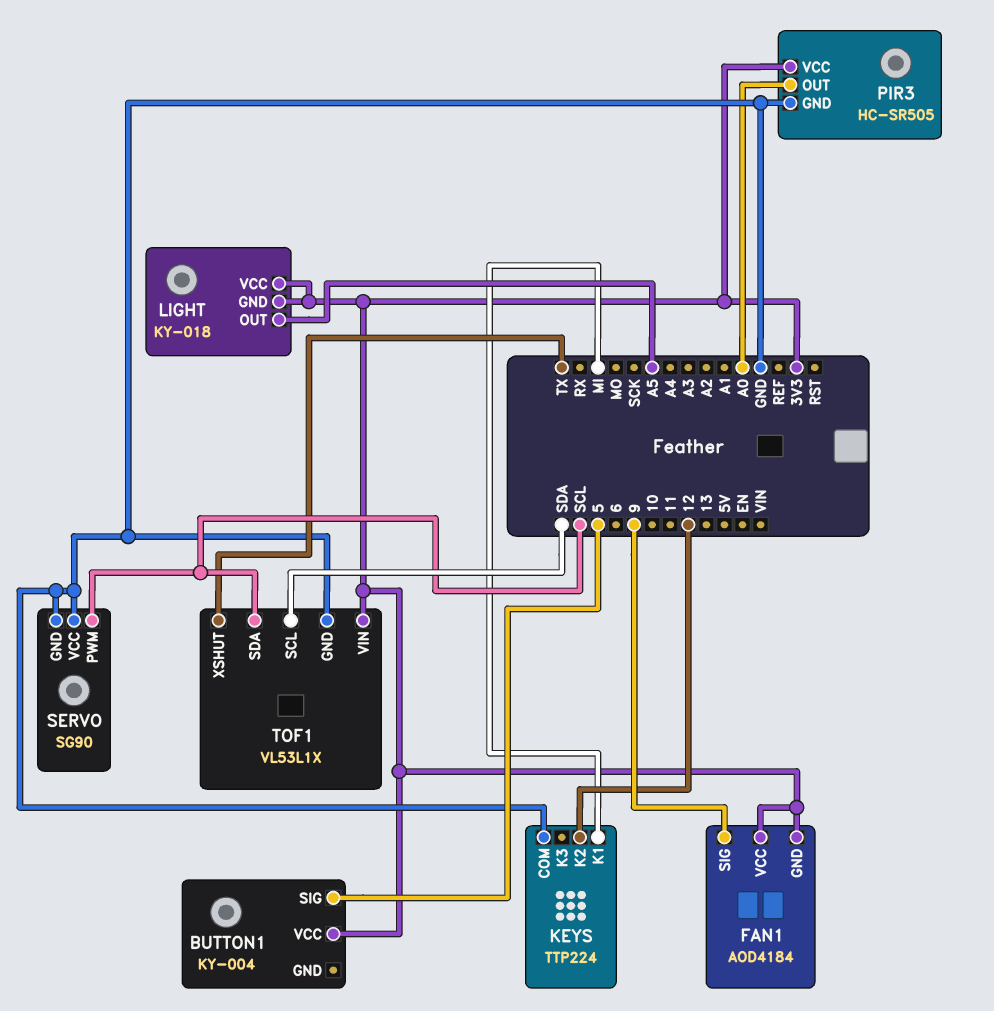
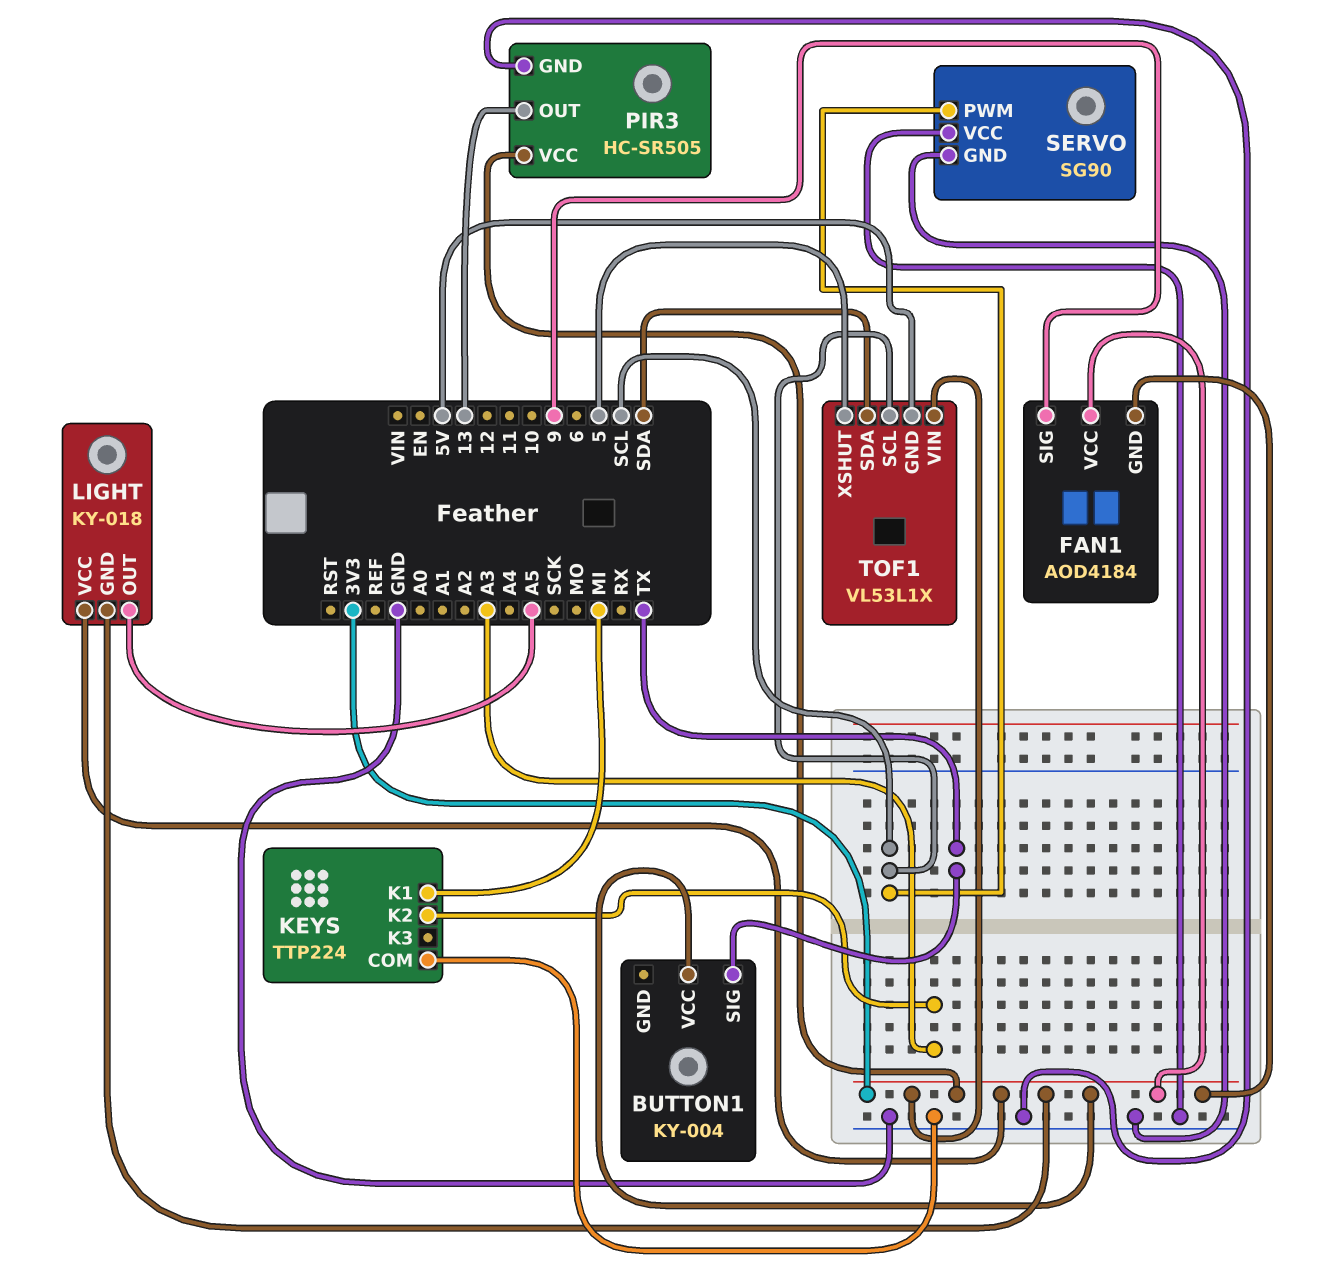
BUTTON1 pin SIG: 5 -> TX
KEYS pin K2: 12 -> A3
PIR3 pin OUT: A0 -> 13
TOF1 pin GND: GND -> 5V
TOF1 pin SCL: SDA -> SCL
TOF1 pin SDA: SCL -> SDA
TOF1 pin XSHUT: TX -> 5

